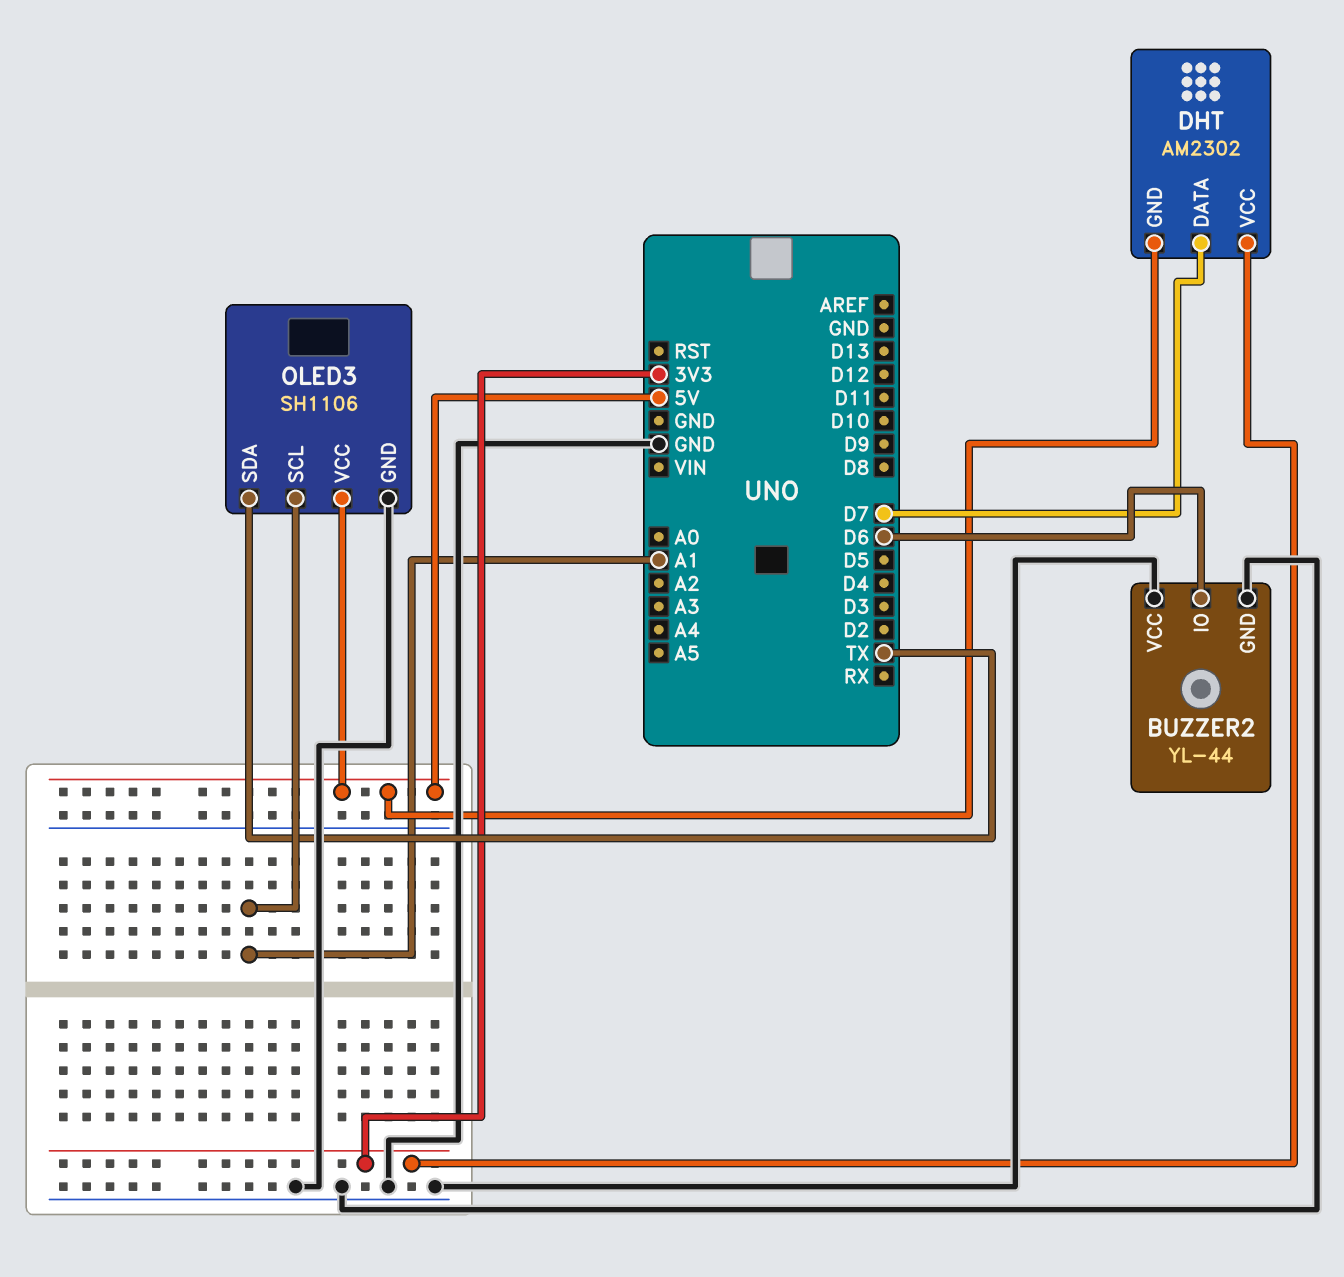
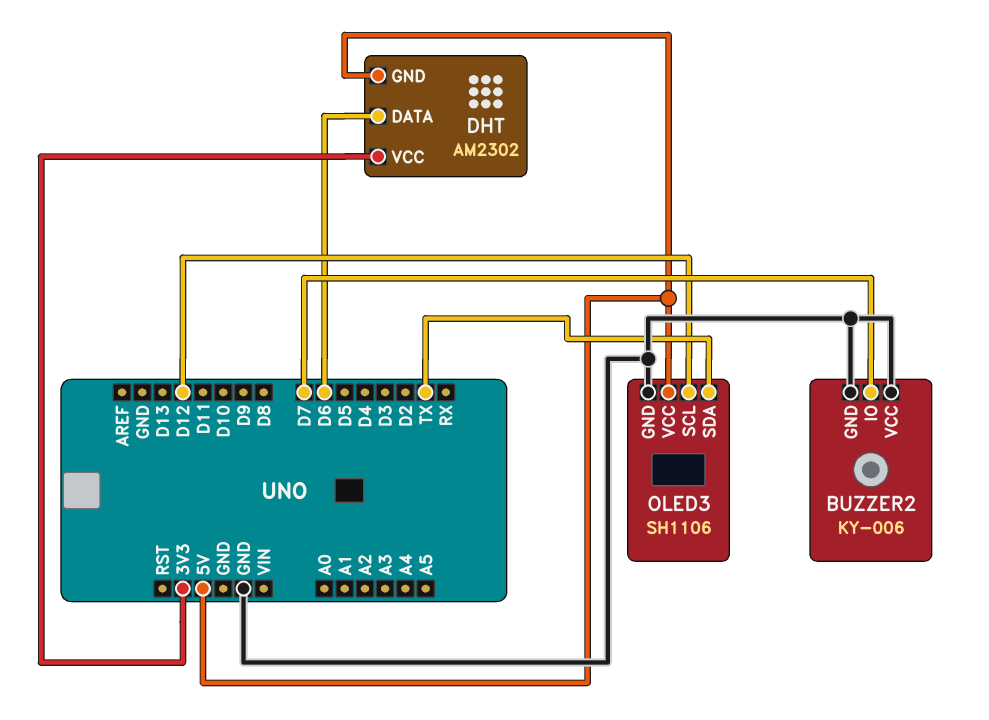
BUZZER2: YL-44 -> KY-006
BUZZER2 pin IO: D6 -> D7
DHT pin DATA: D7 -> D6
OLED3 pin SCL: A1 -> D12

